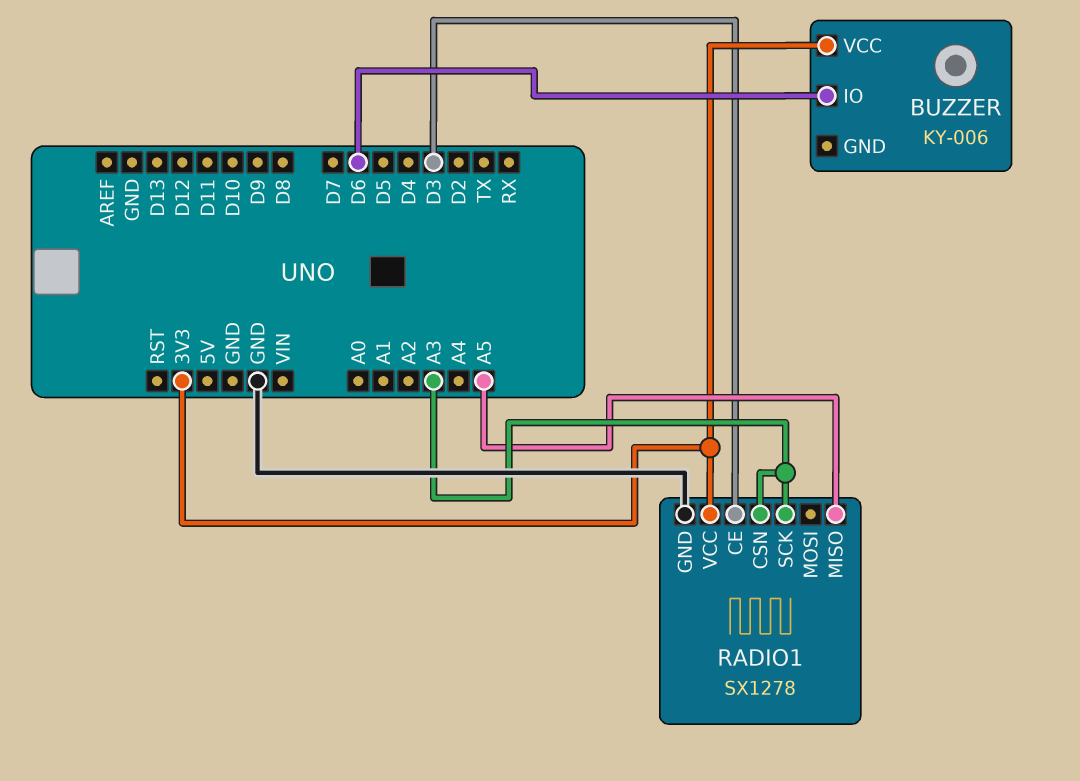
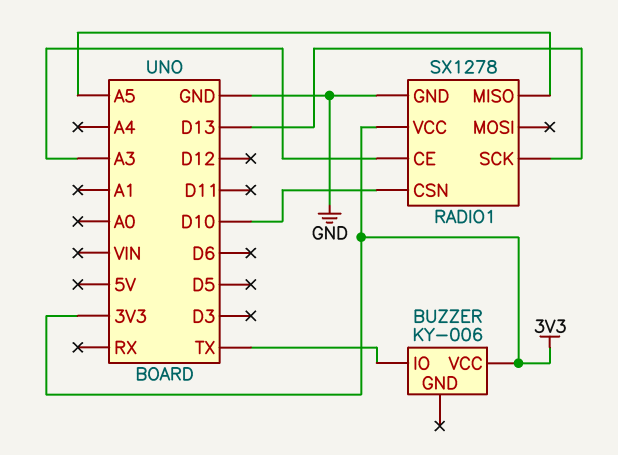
BUZZER pin IO: D6 -> TX
RADIO1 pin CE: D3 -> A3
RADIO1 pin CSN: A3 -> D10
RADIO1 pin SCK: A3 -> D13

